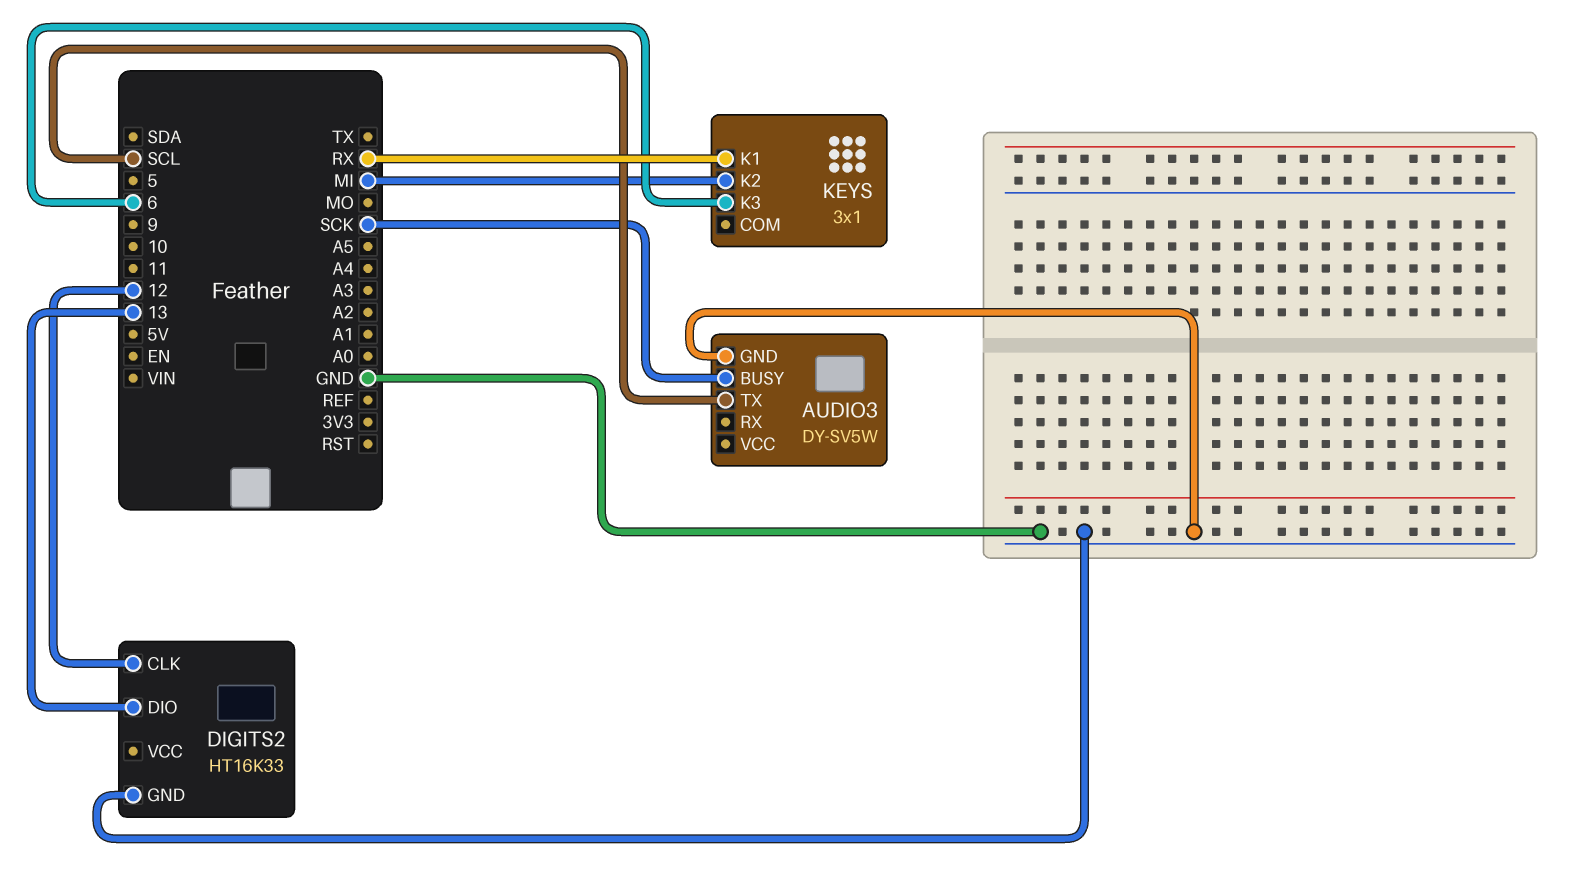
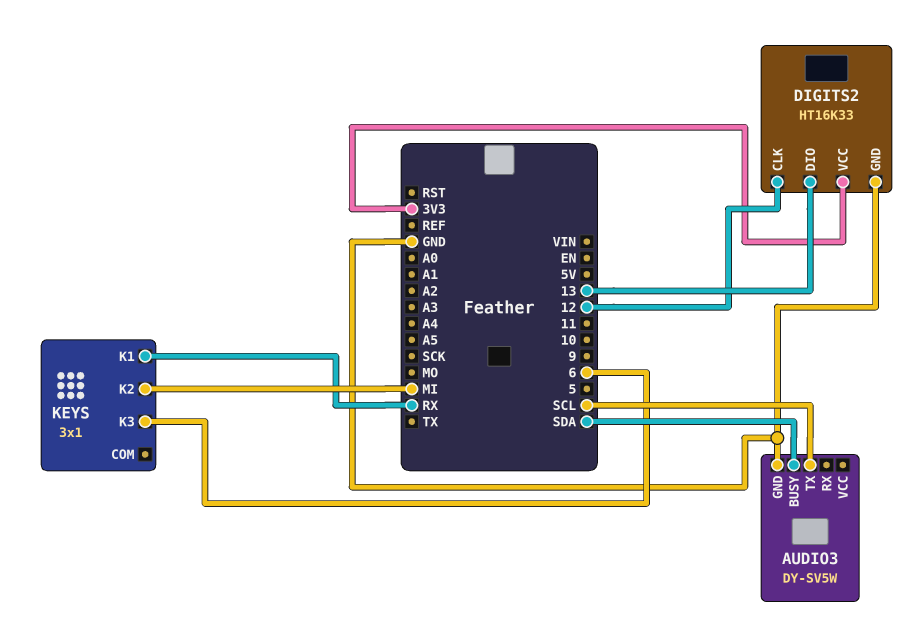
AUDIO3 pin BUSY: SCK -> SDA
DIGITS2 pin VCC: none -> 3V3

